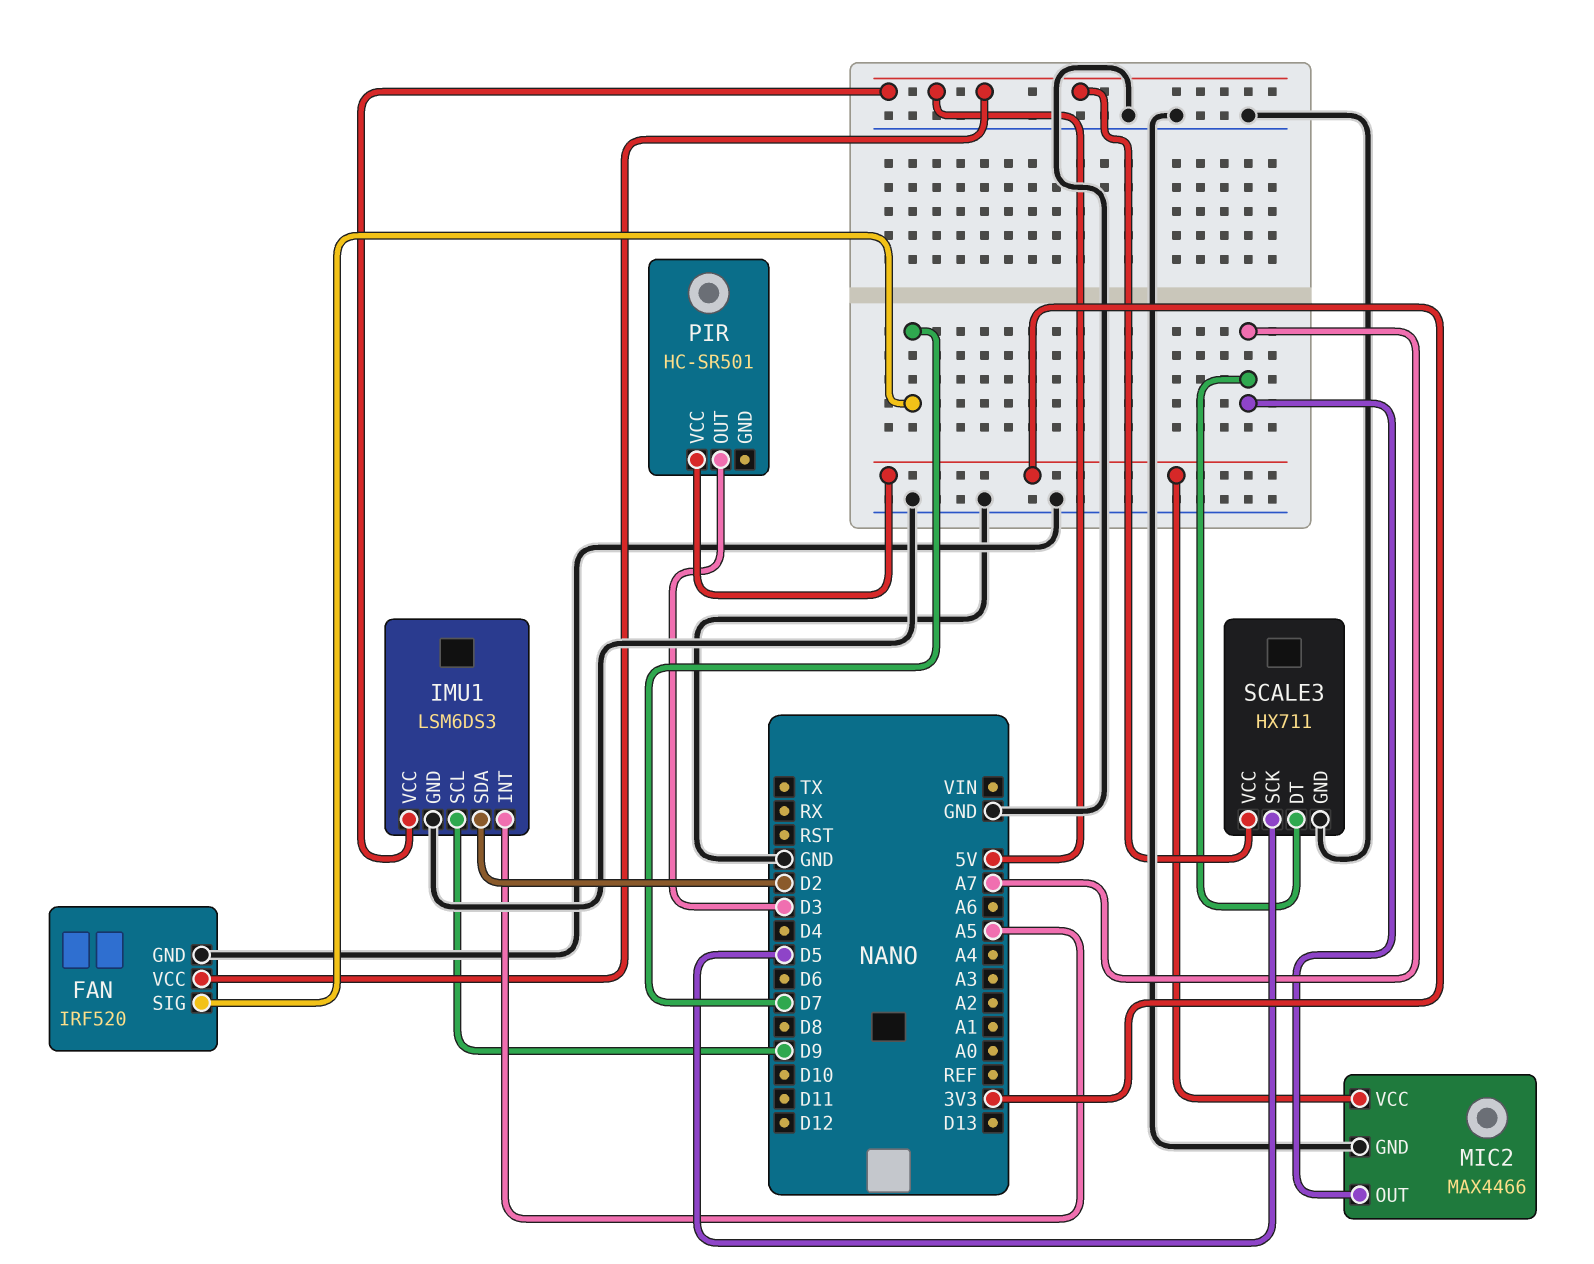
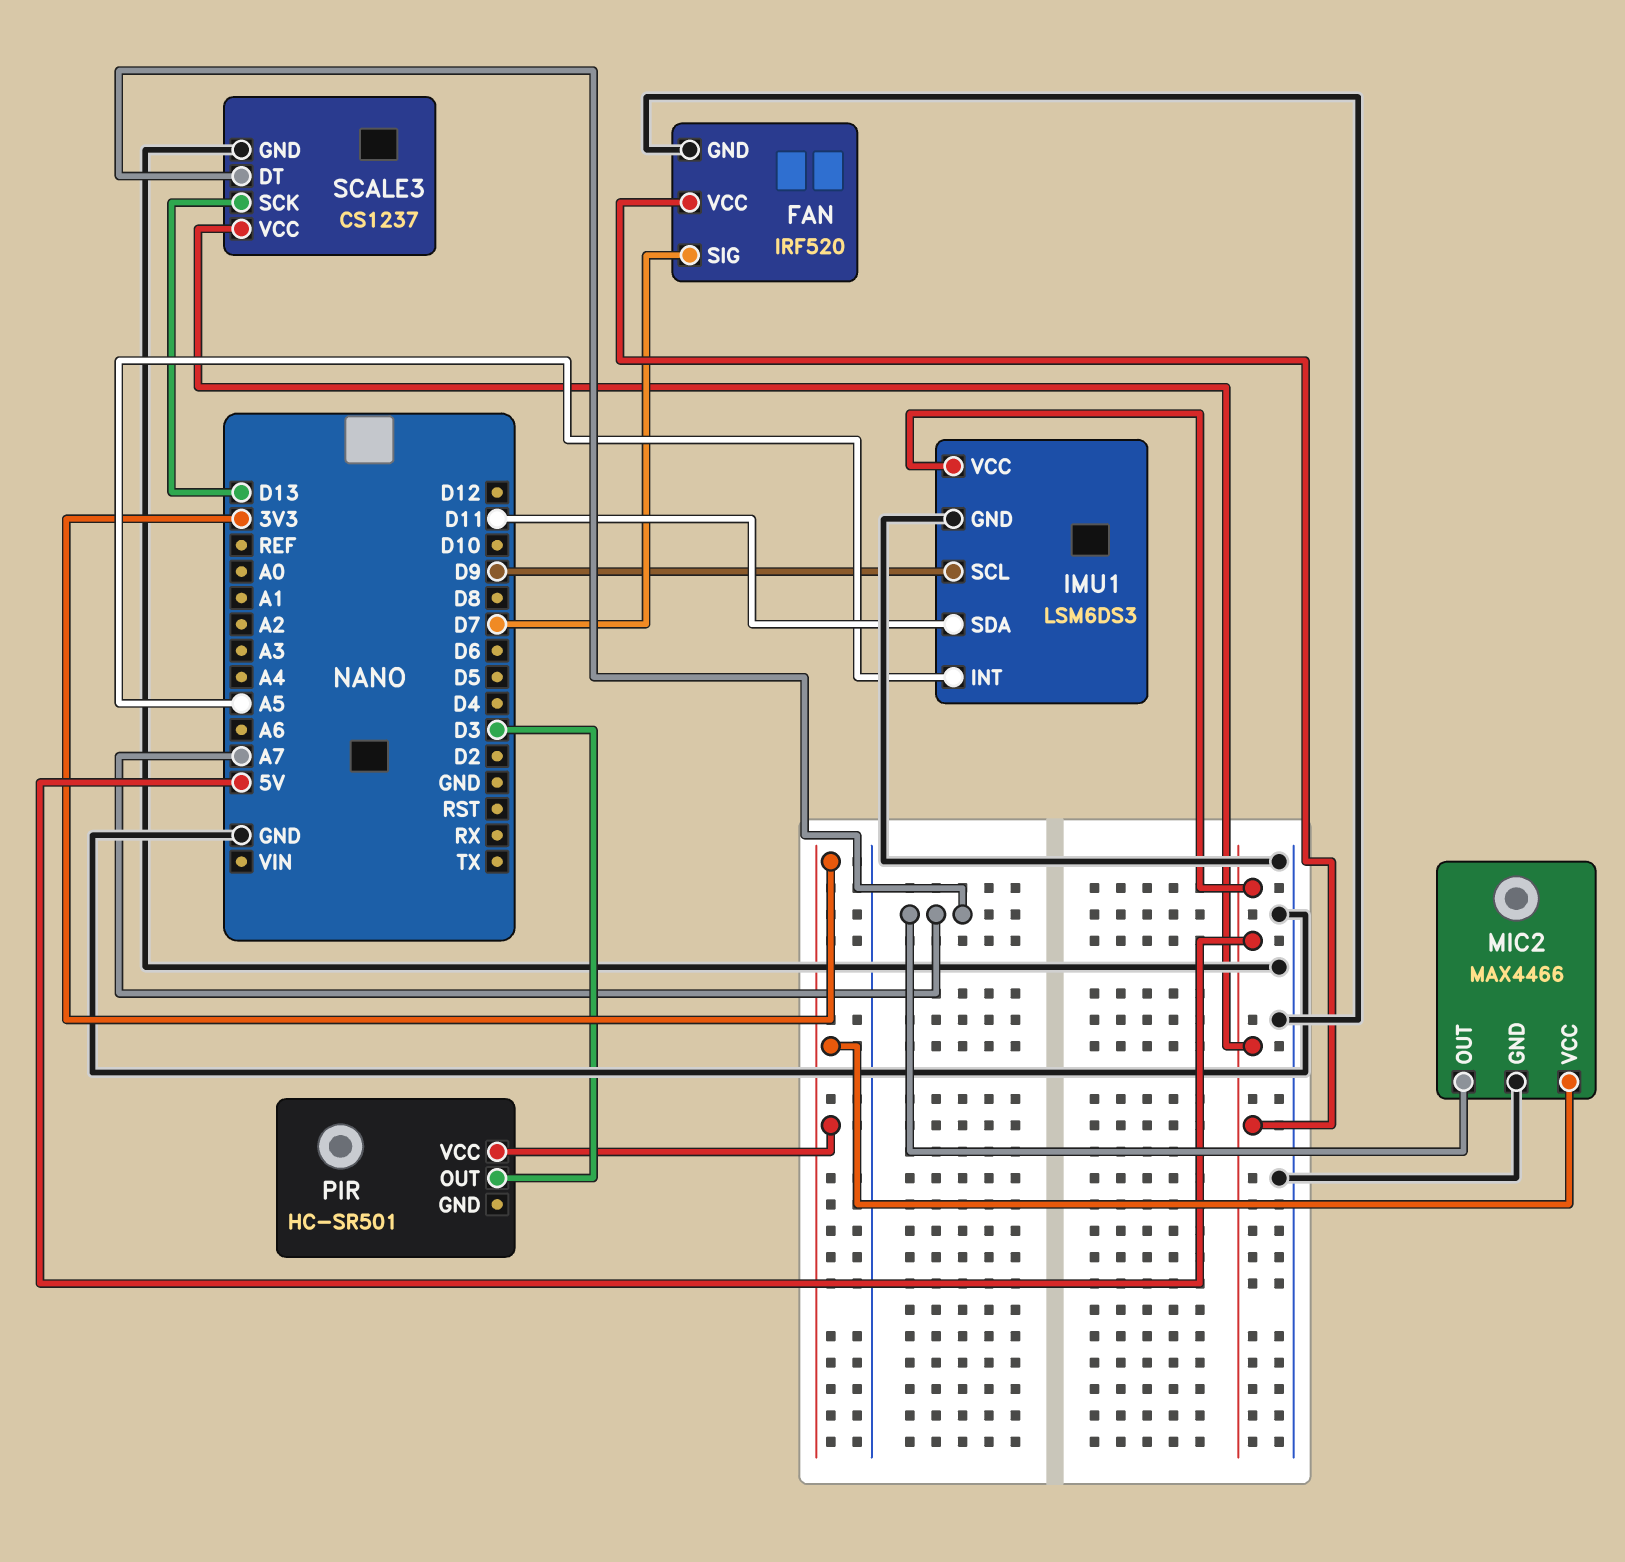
IMU1 pin SDA: D2 -> D11
SCALE3: HX711 -> CS1237
SCALE3 pin SCK: D5 -> D13

